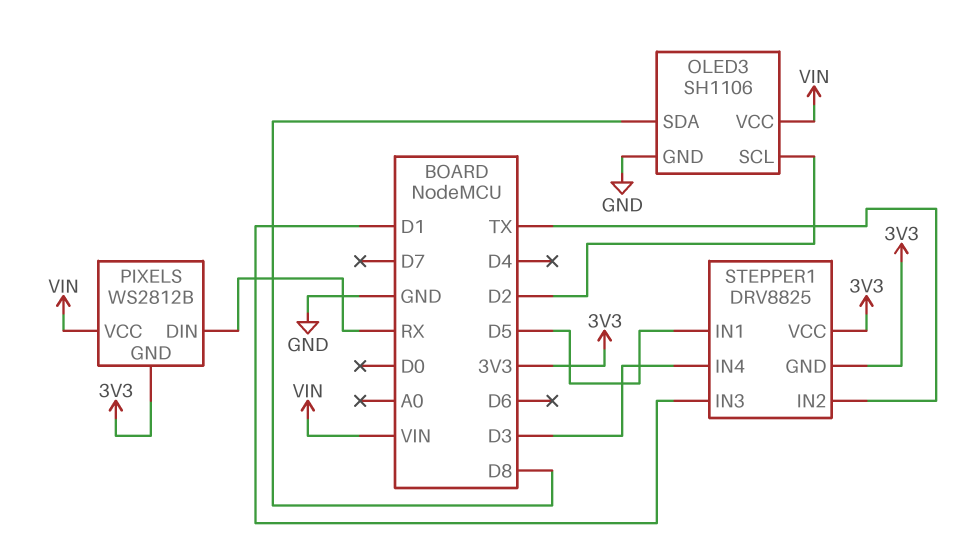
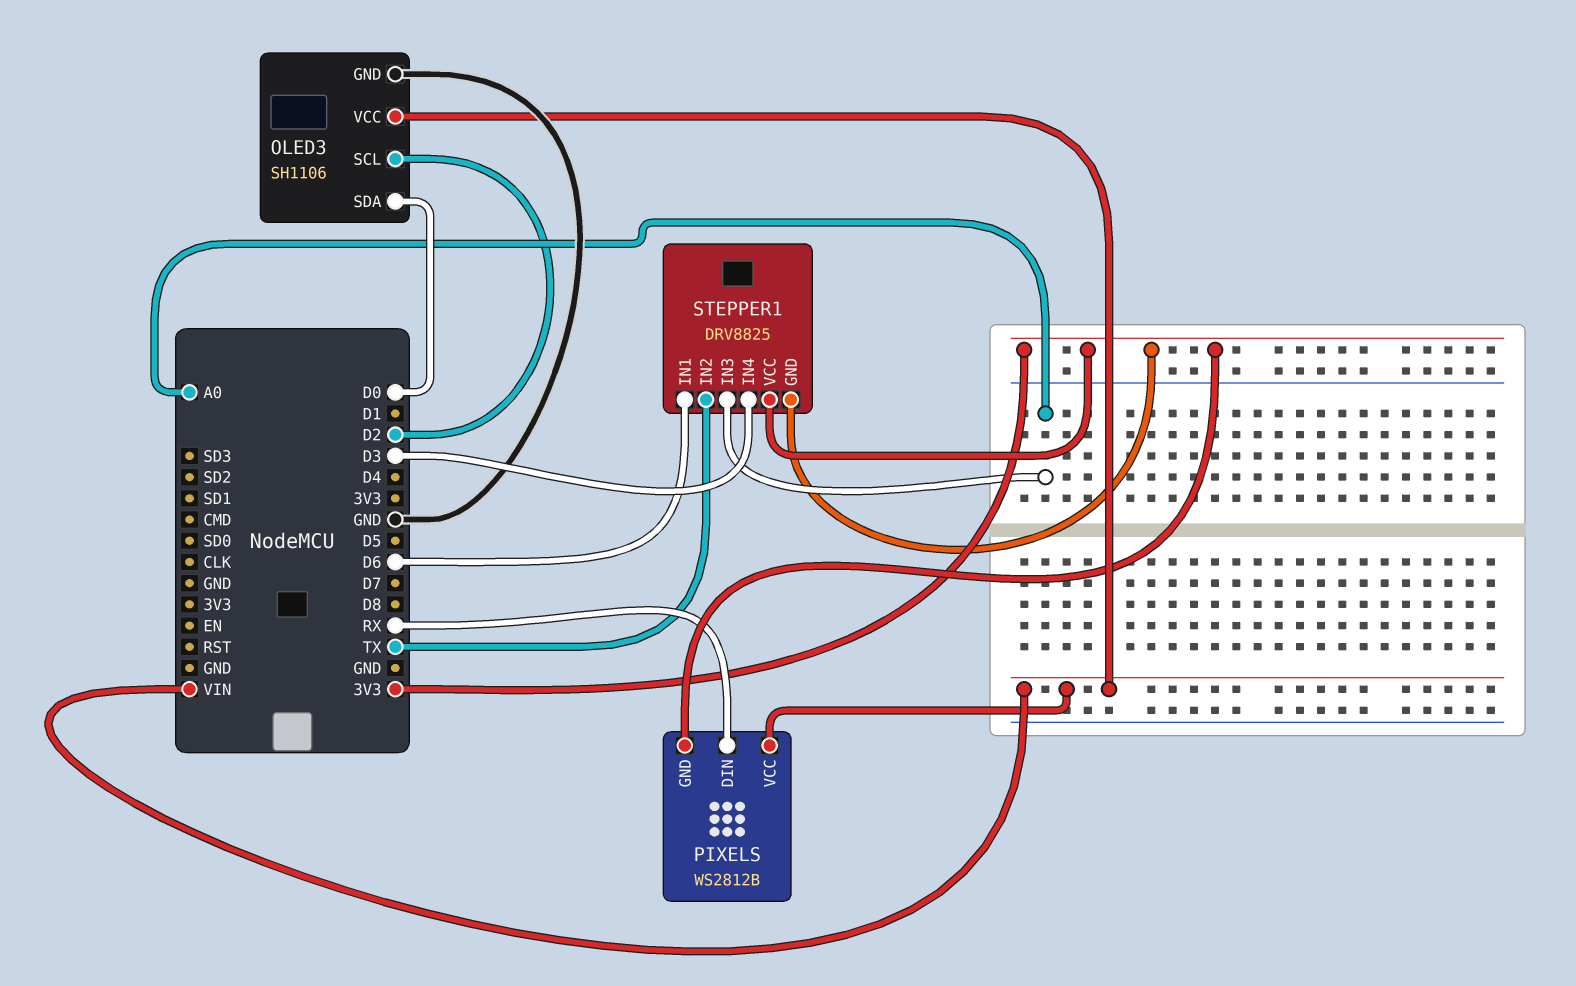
OLED3 pin SDA: D8 -> D0
STEPPER1 pin IN1: D5 -> D6
STEPPER1 pin IN3: D1 -> A0

